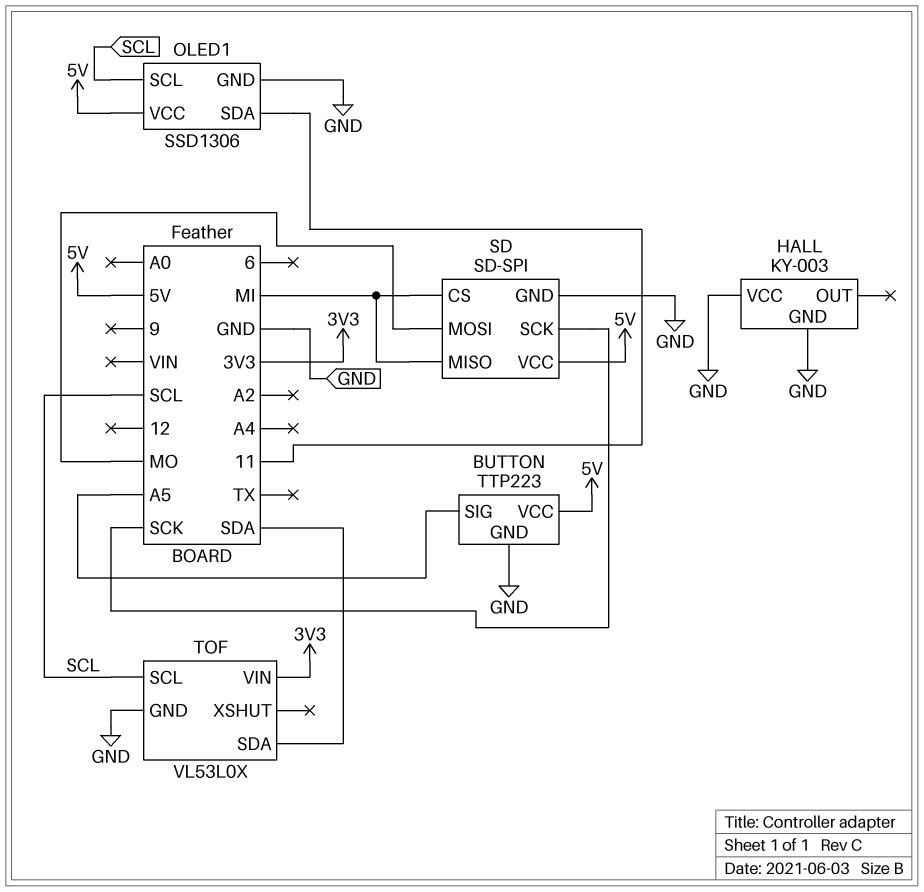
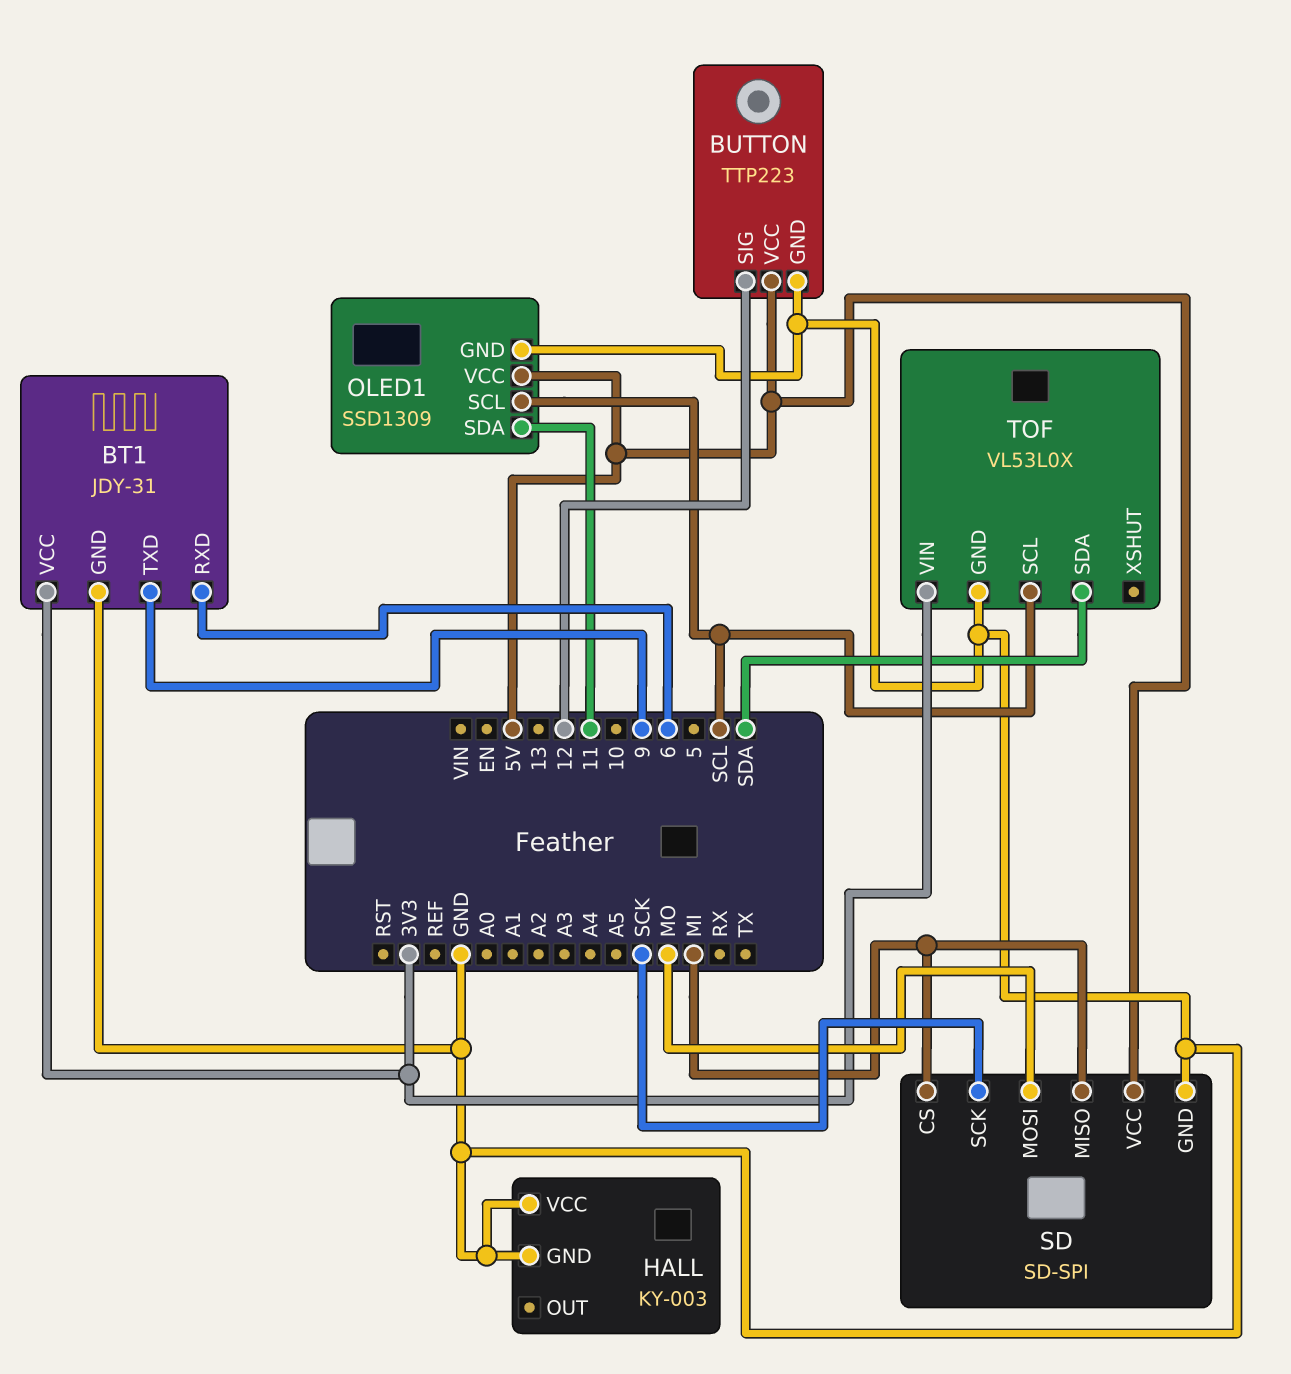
BT1: none -> JDY-31
BT1 pin GND: none -> GND
BT1 pin RXD: none -> 6
BT1 pin TXD: none -> 9
BT1 pin VCC: none -> 3V3
BUTTON pin SIG: A5 -> 12
OLED1: SSD1306 -> SSD1309

